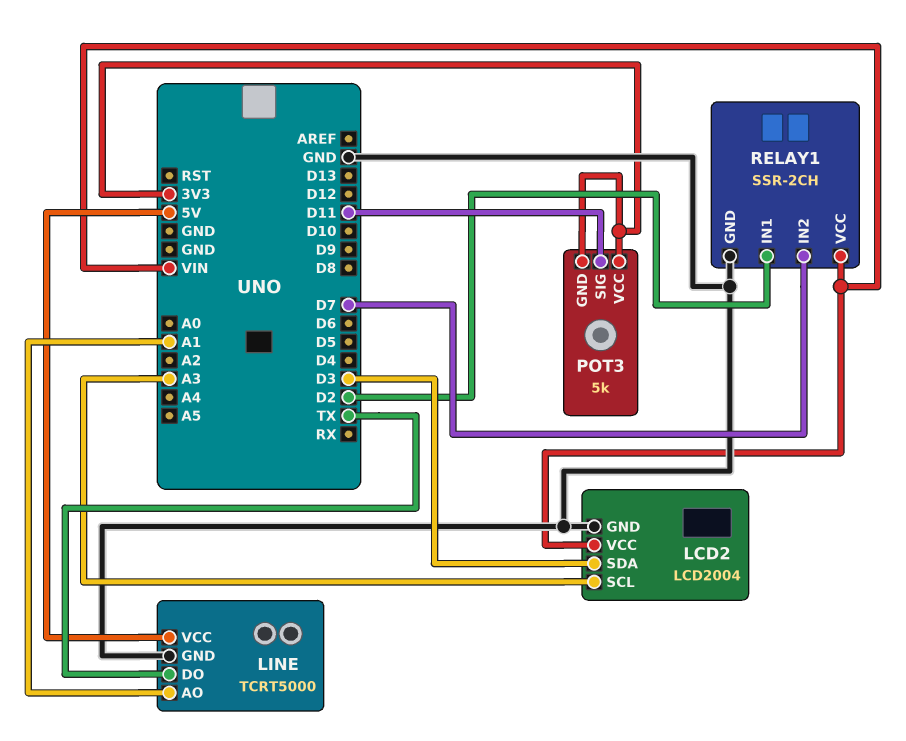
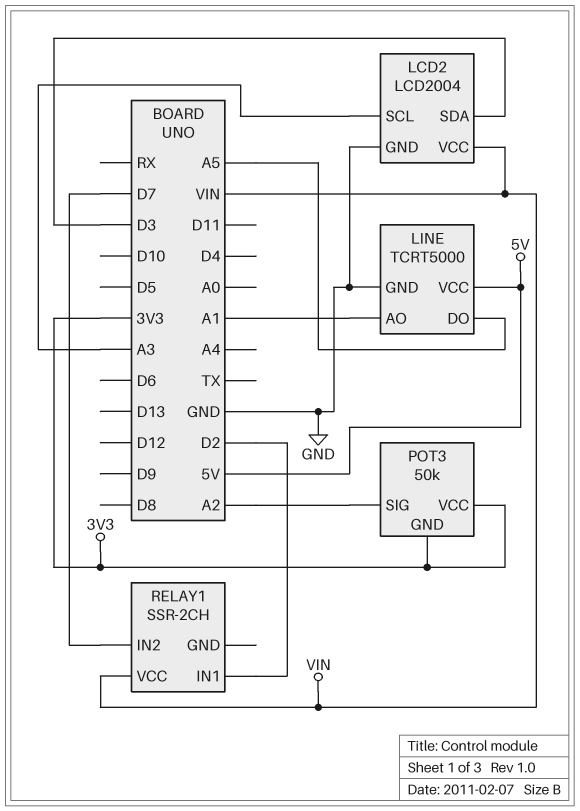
LINE pin DO: TX -> A5
POT3: 5k -> 50k
POT3 pin SIG: D11 -> A2
RELAY1 pin GND: GND -> none

